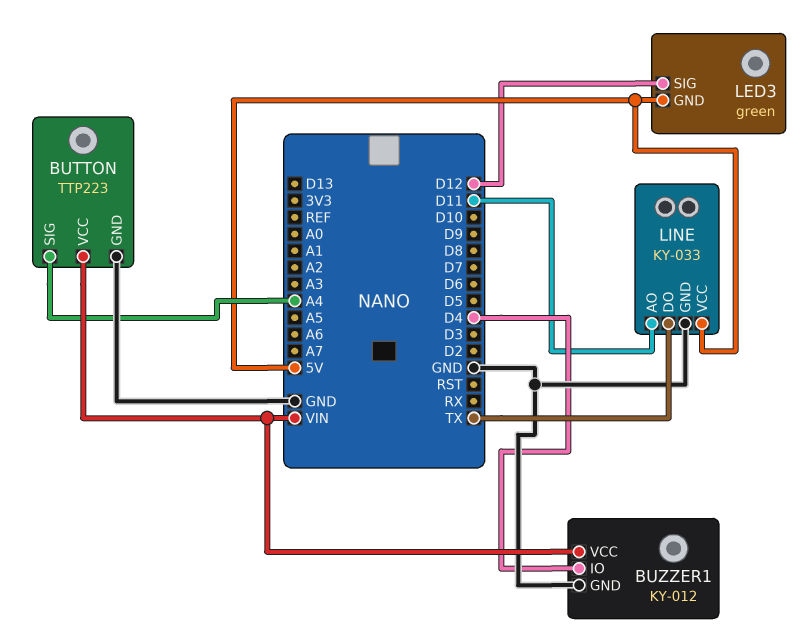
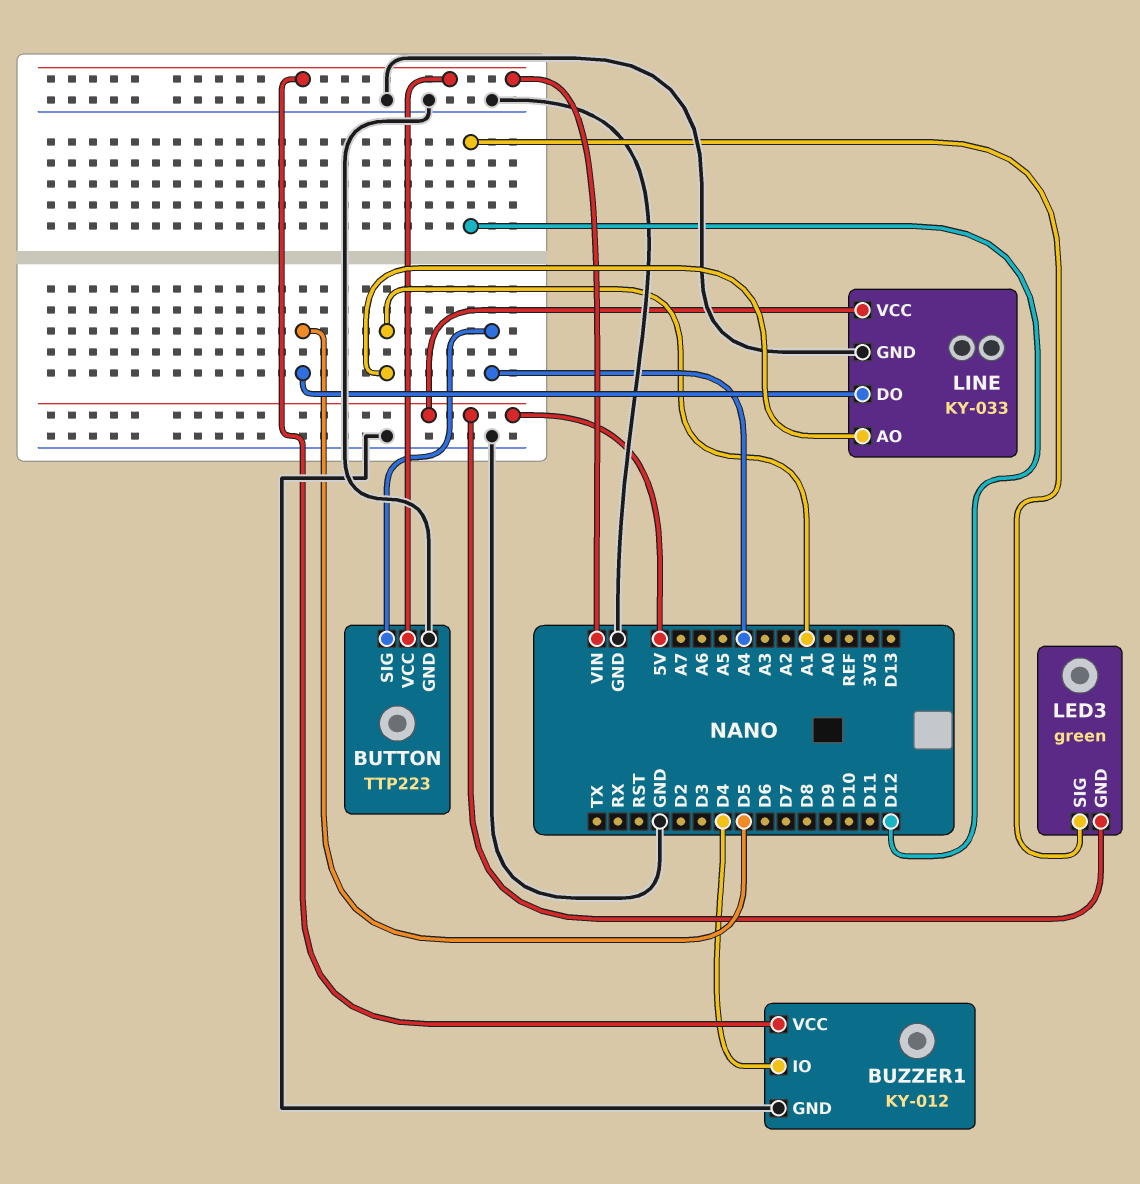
LINE pin AO: D11 -> A1
LINE pin DO: TX -> D5

